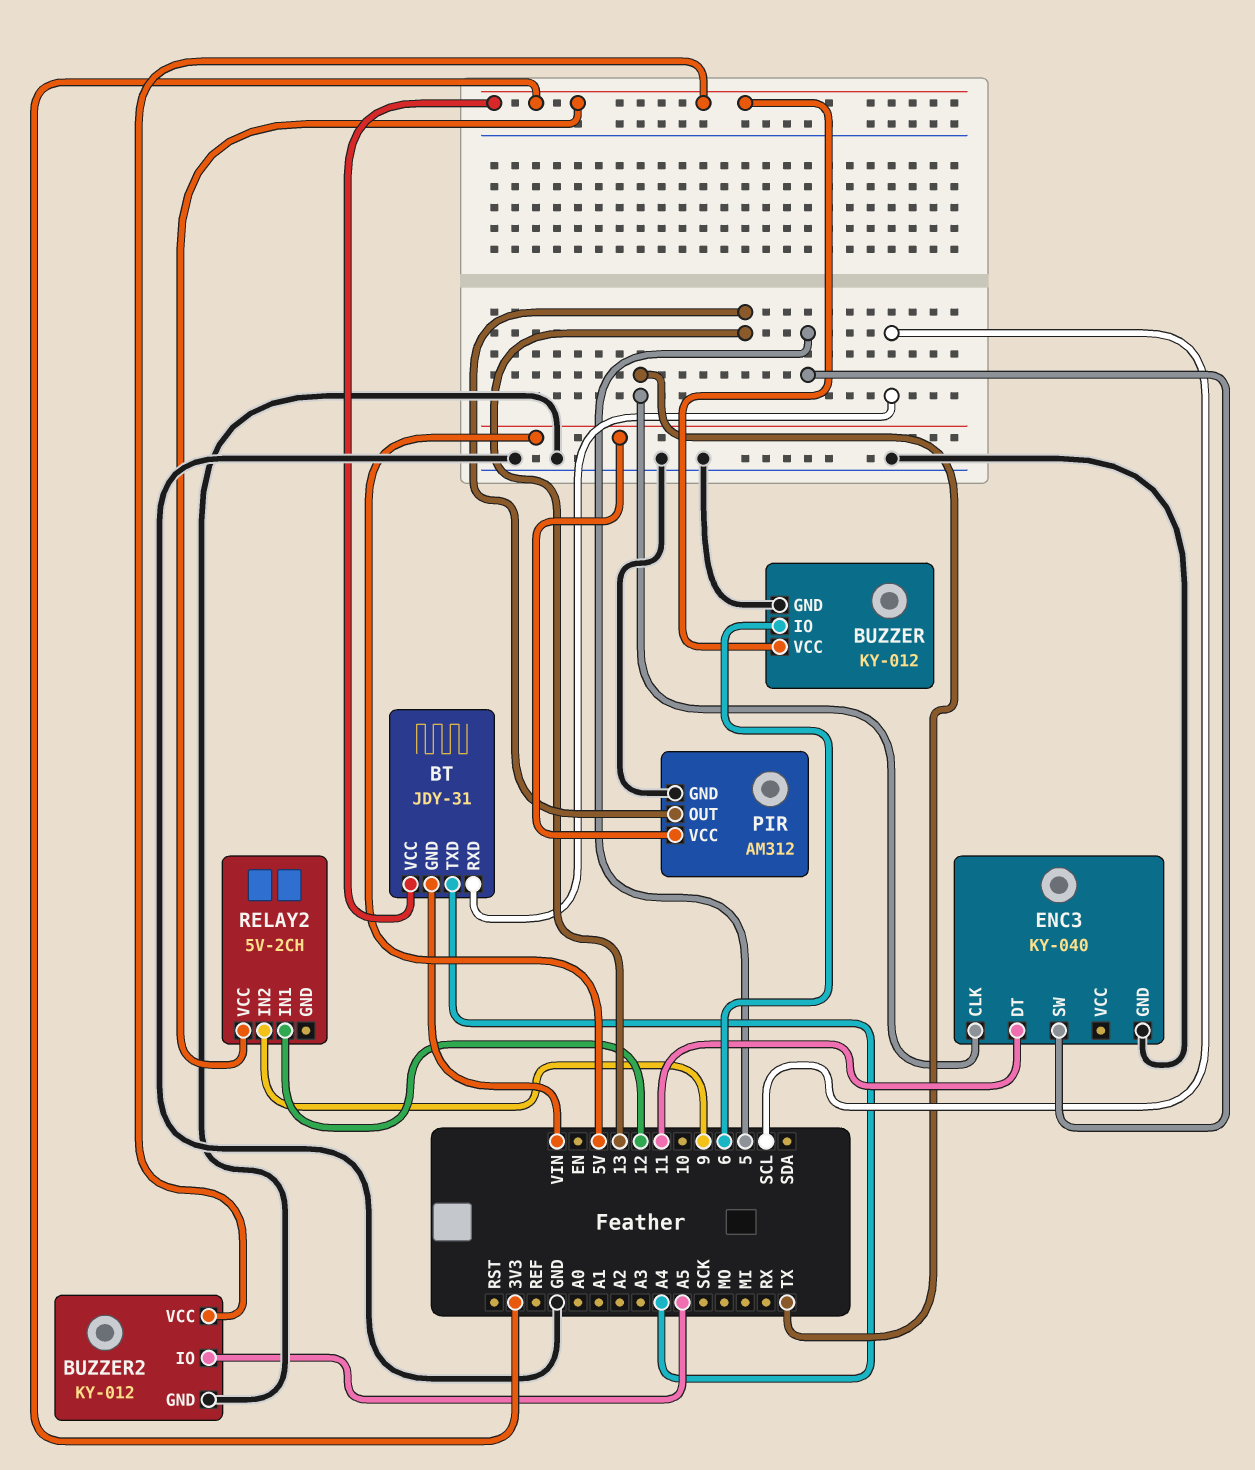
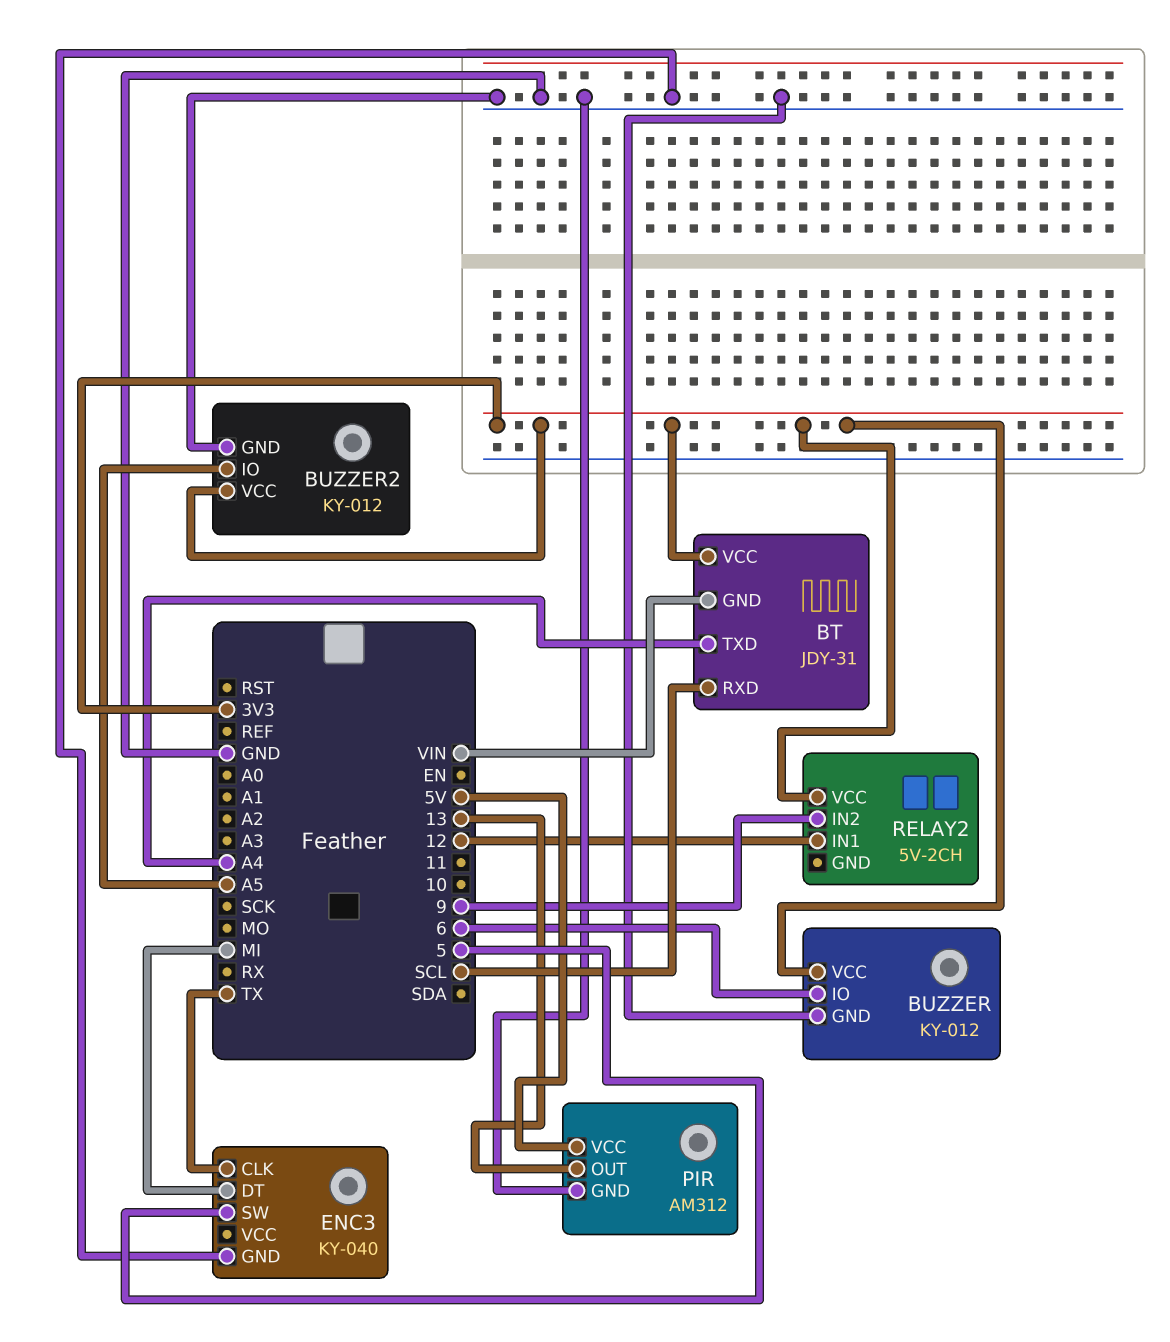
ENC3 pin DT: 11 -> MI

